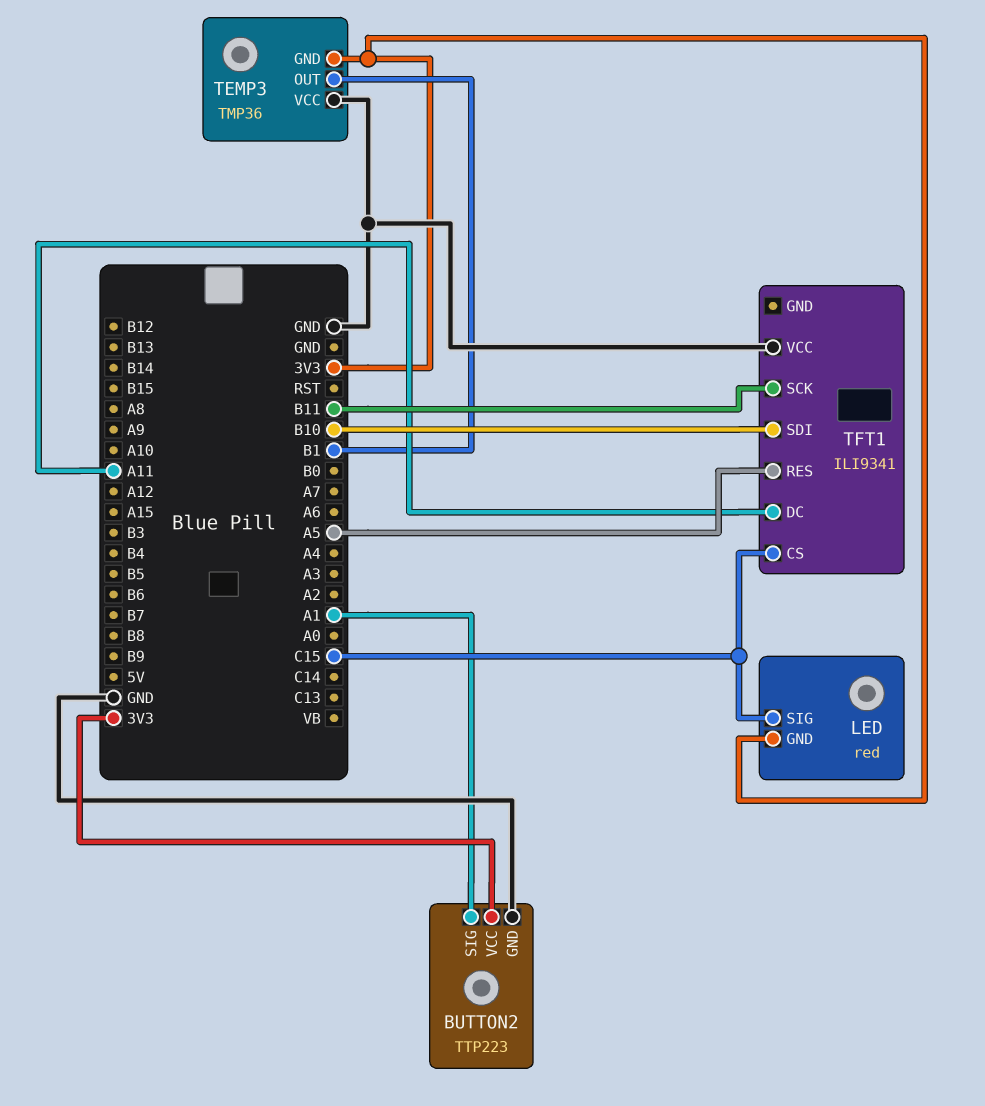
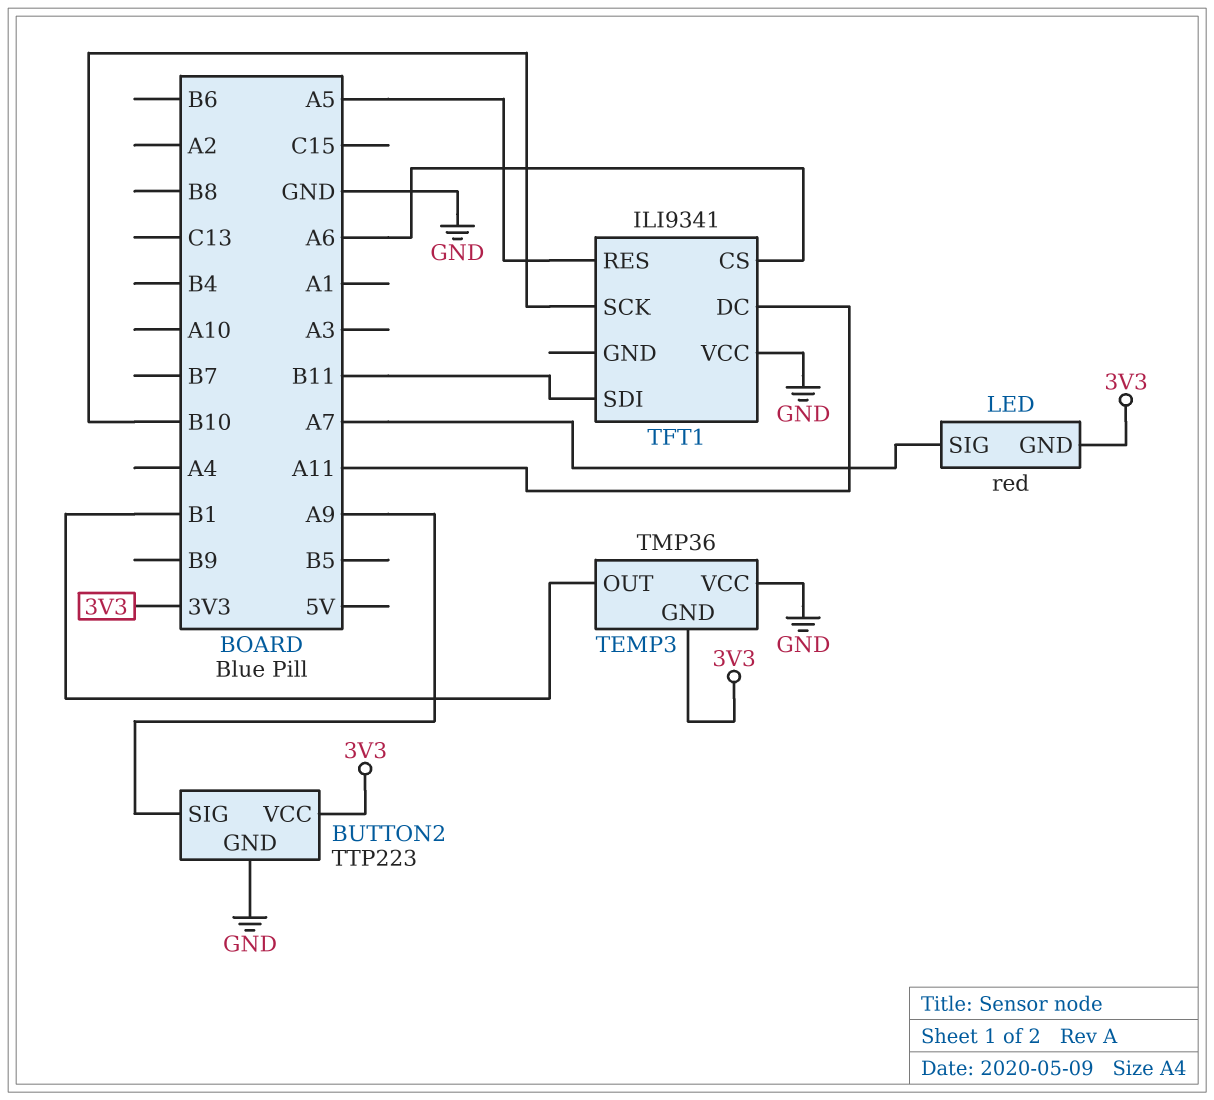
BUTTON2 pin SIG: A1 -> A9
LED pin SIG: C15 -> A7
TFT1 pin CS: C15 -> A6
TFT1 pin SCK: B11 -> B10
TFT1 pin SDI: B10 -> B11

